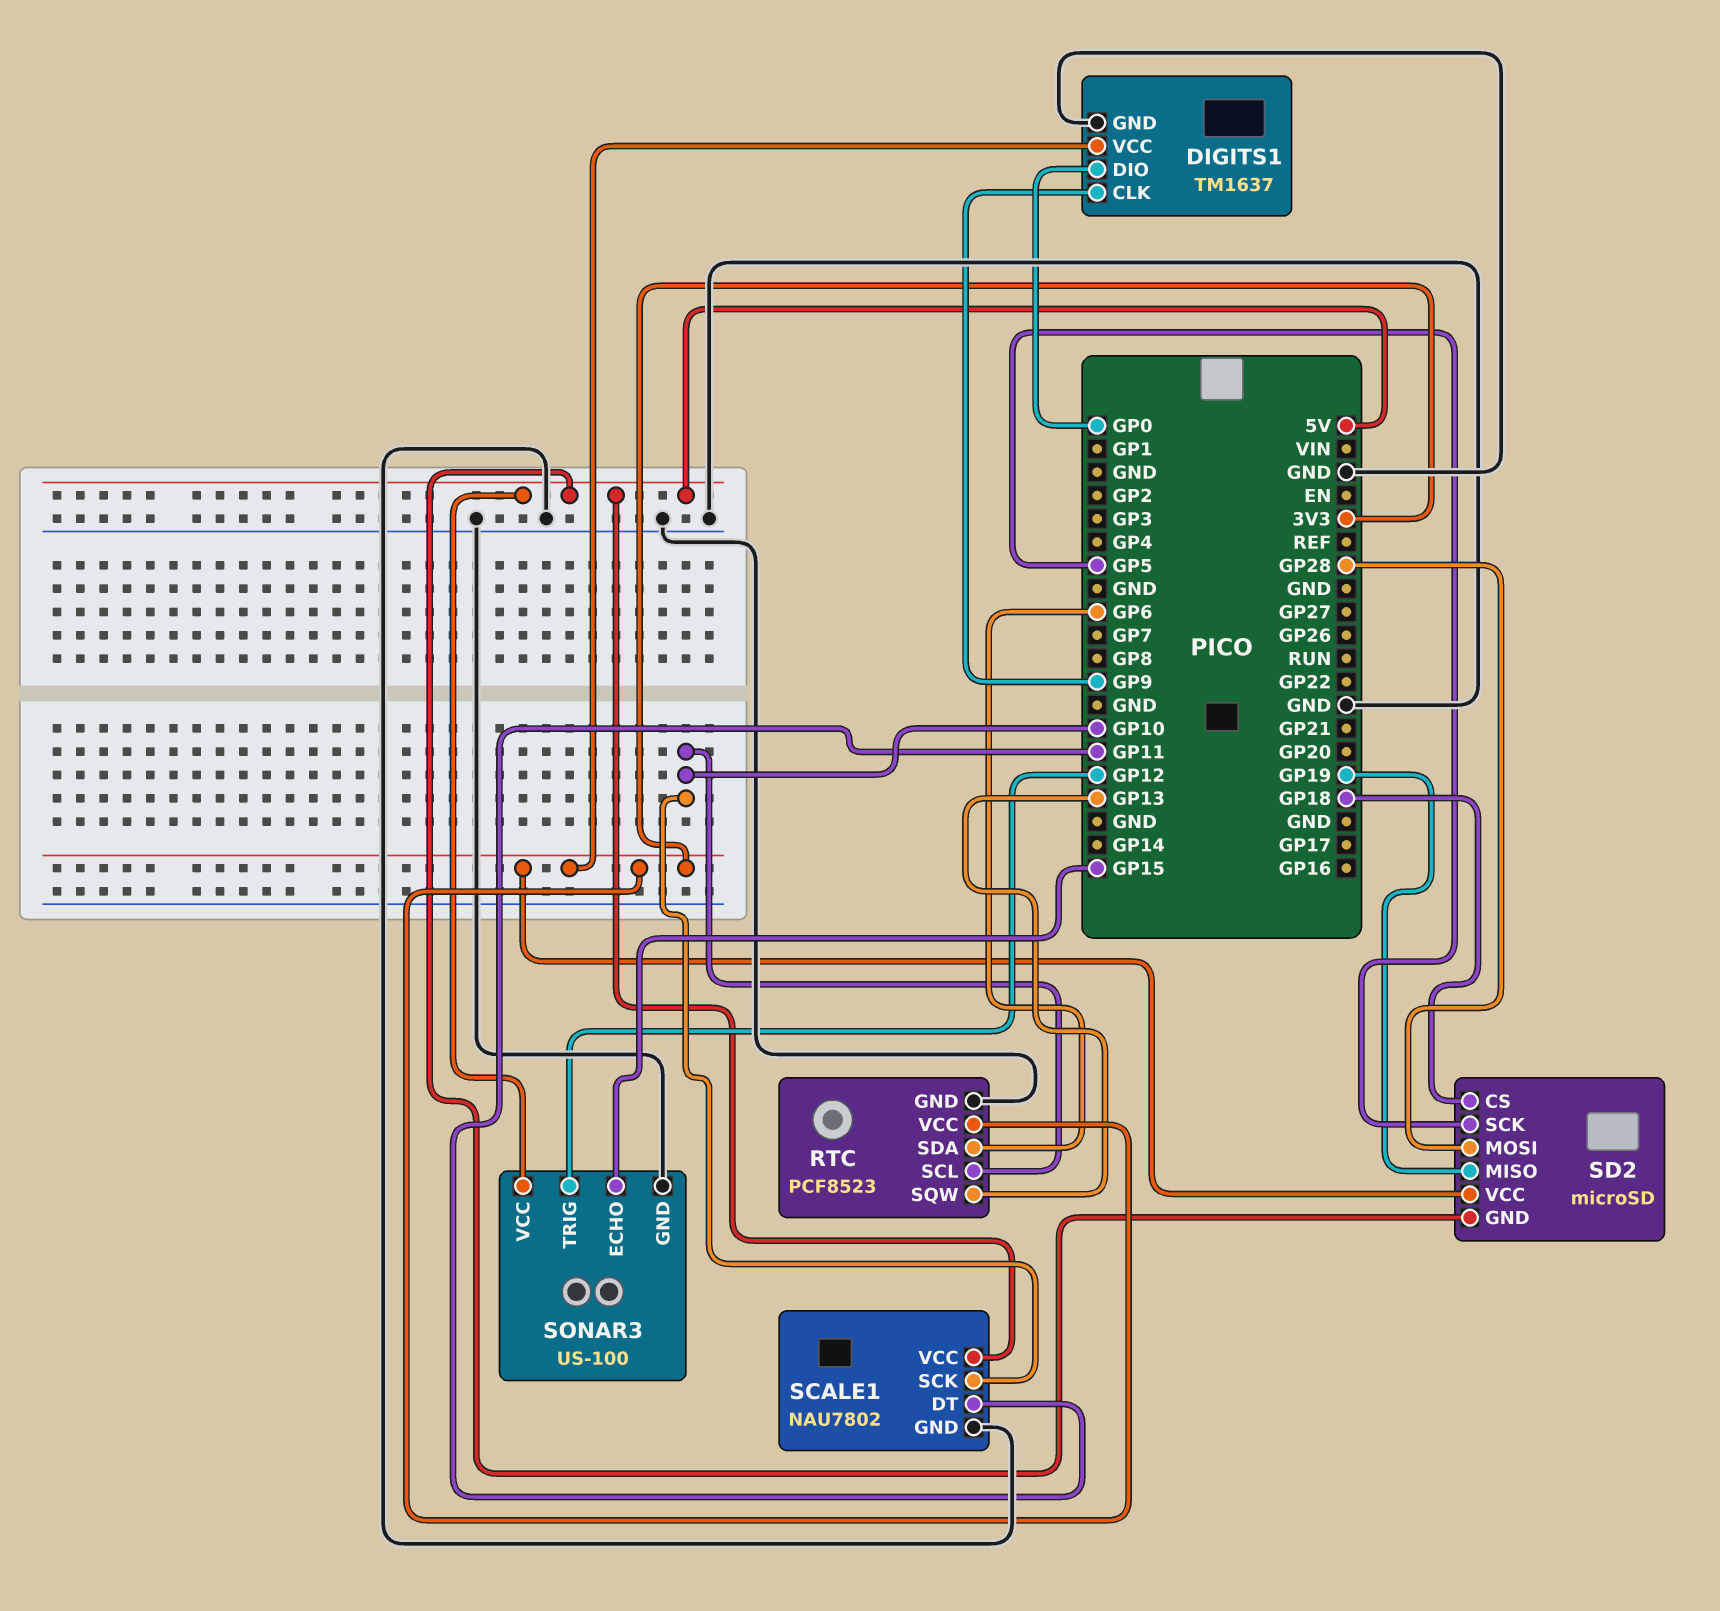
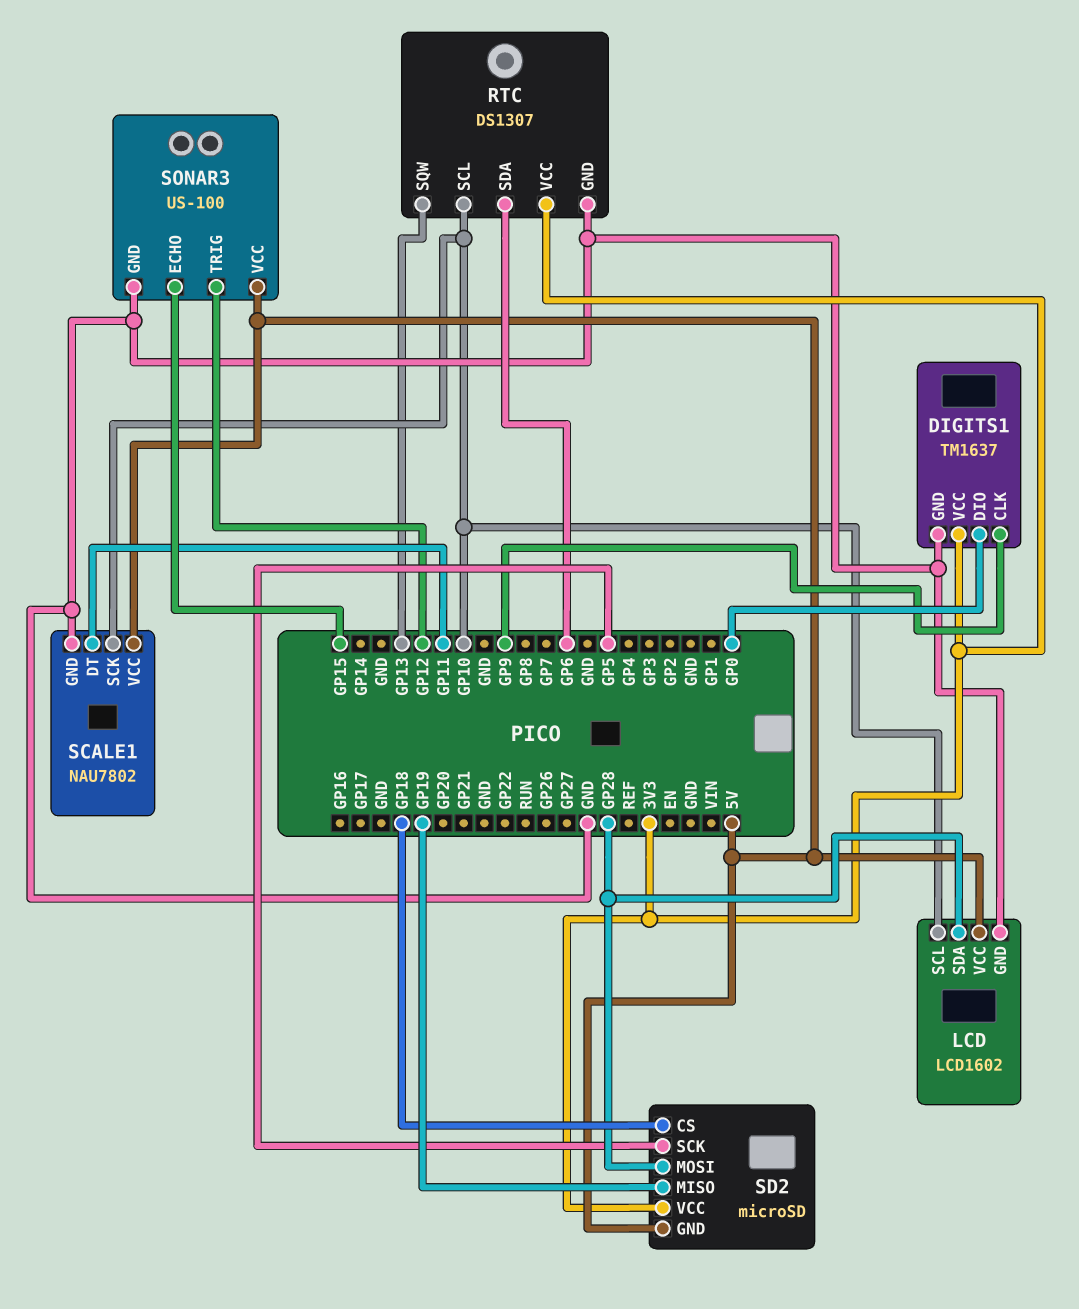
LCD: none -> LCD1602
LCD pin GND: none -> GND
LCD pin SCL: none -> GP10
LCD pin SDA: none -> GP28
LCD pin VCC: none -> 5V
RTC: PCF8523 -> DS1307

